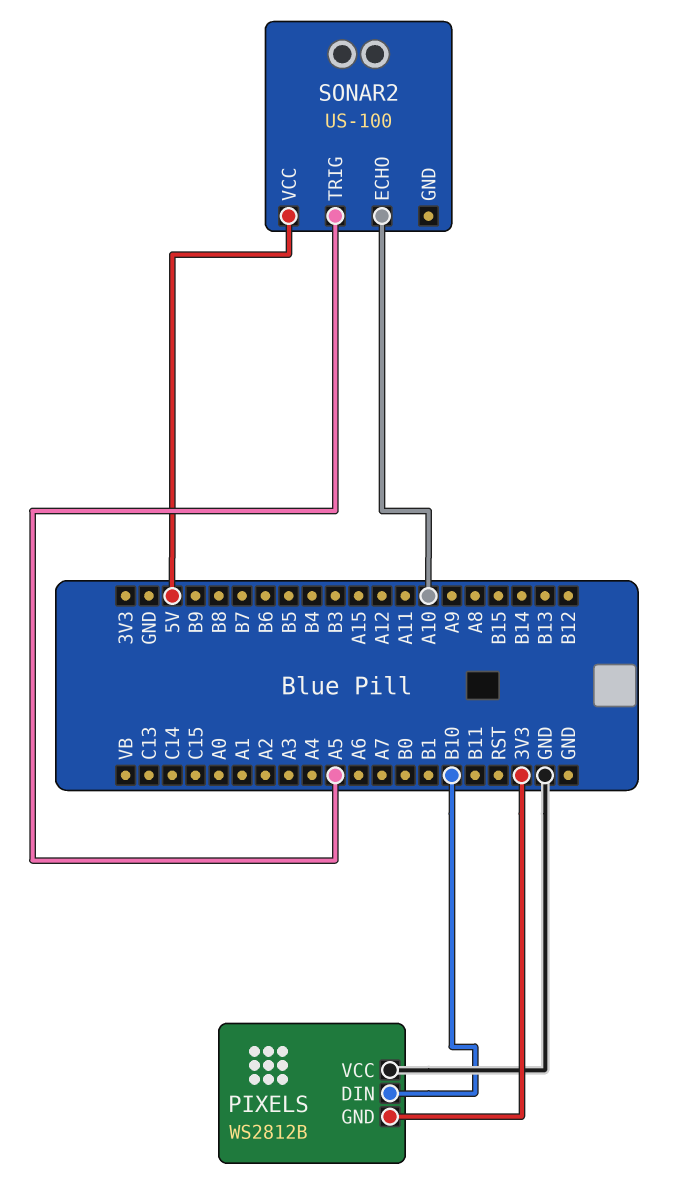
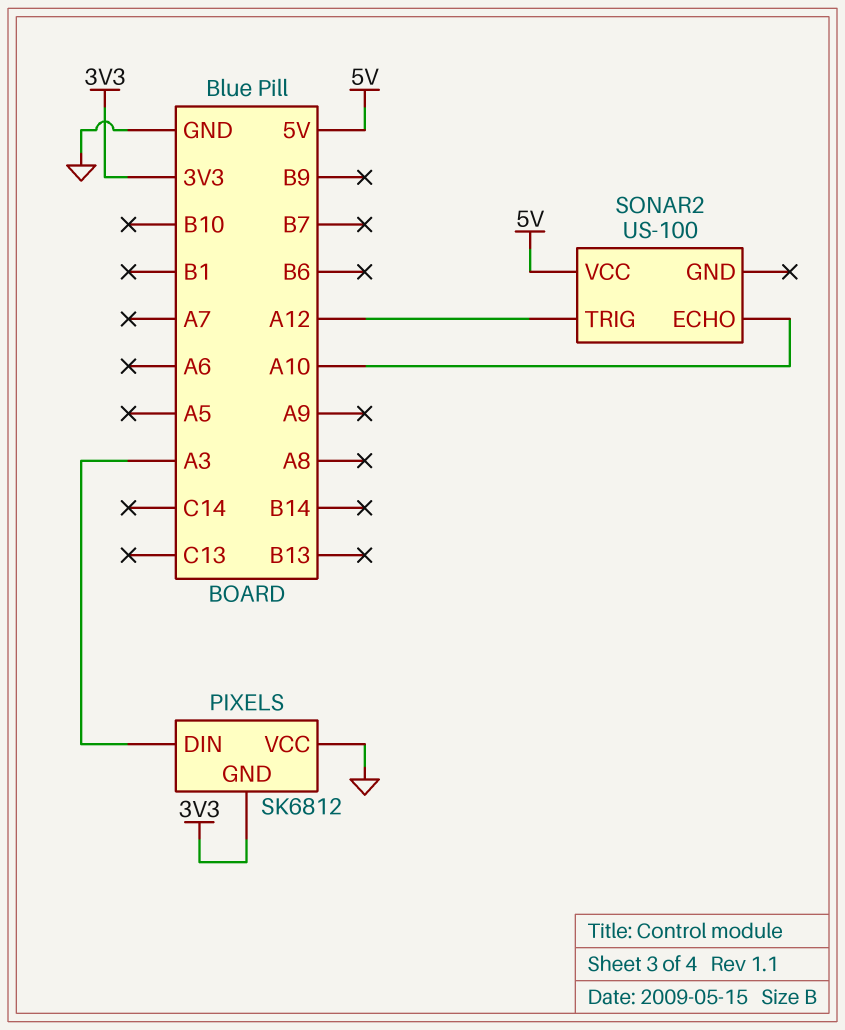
PIXELS: WS2812B -> SK6812
PIXELS pin DIN: B10 -> A3
SONAR2 pin TRIG: A5 -> A12

